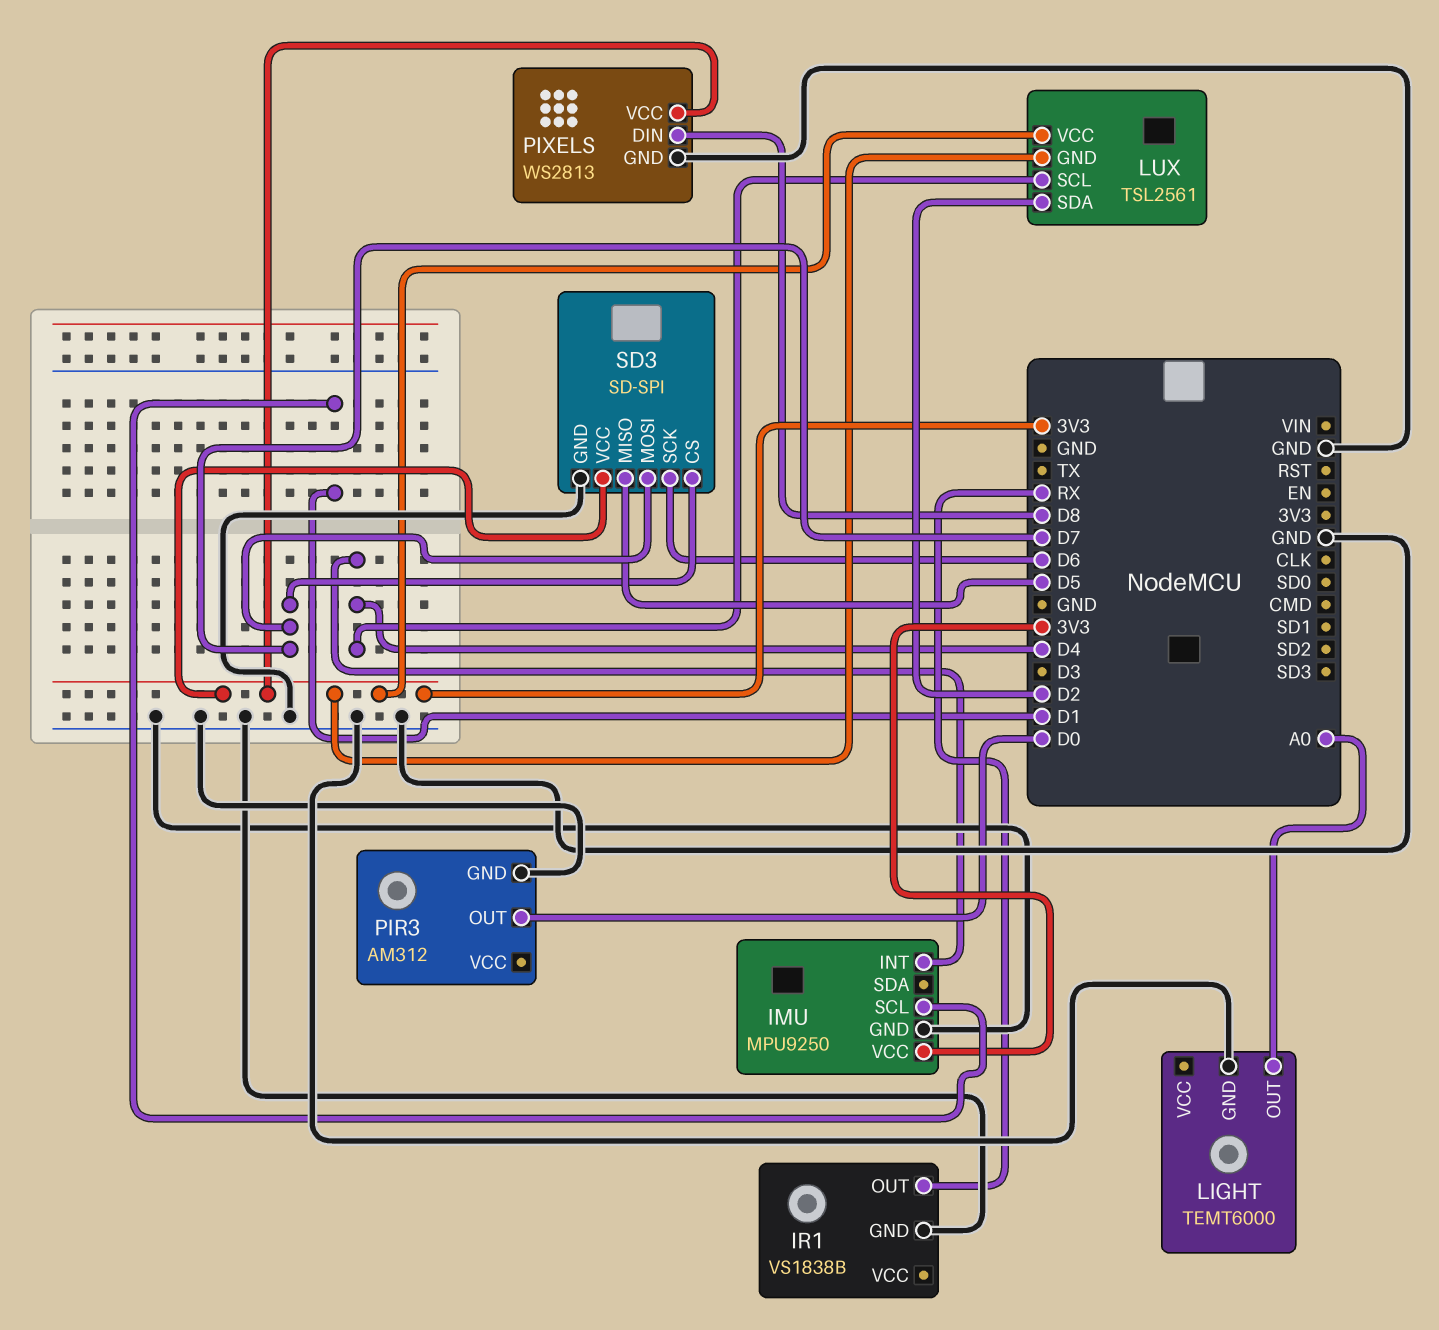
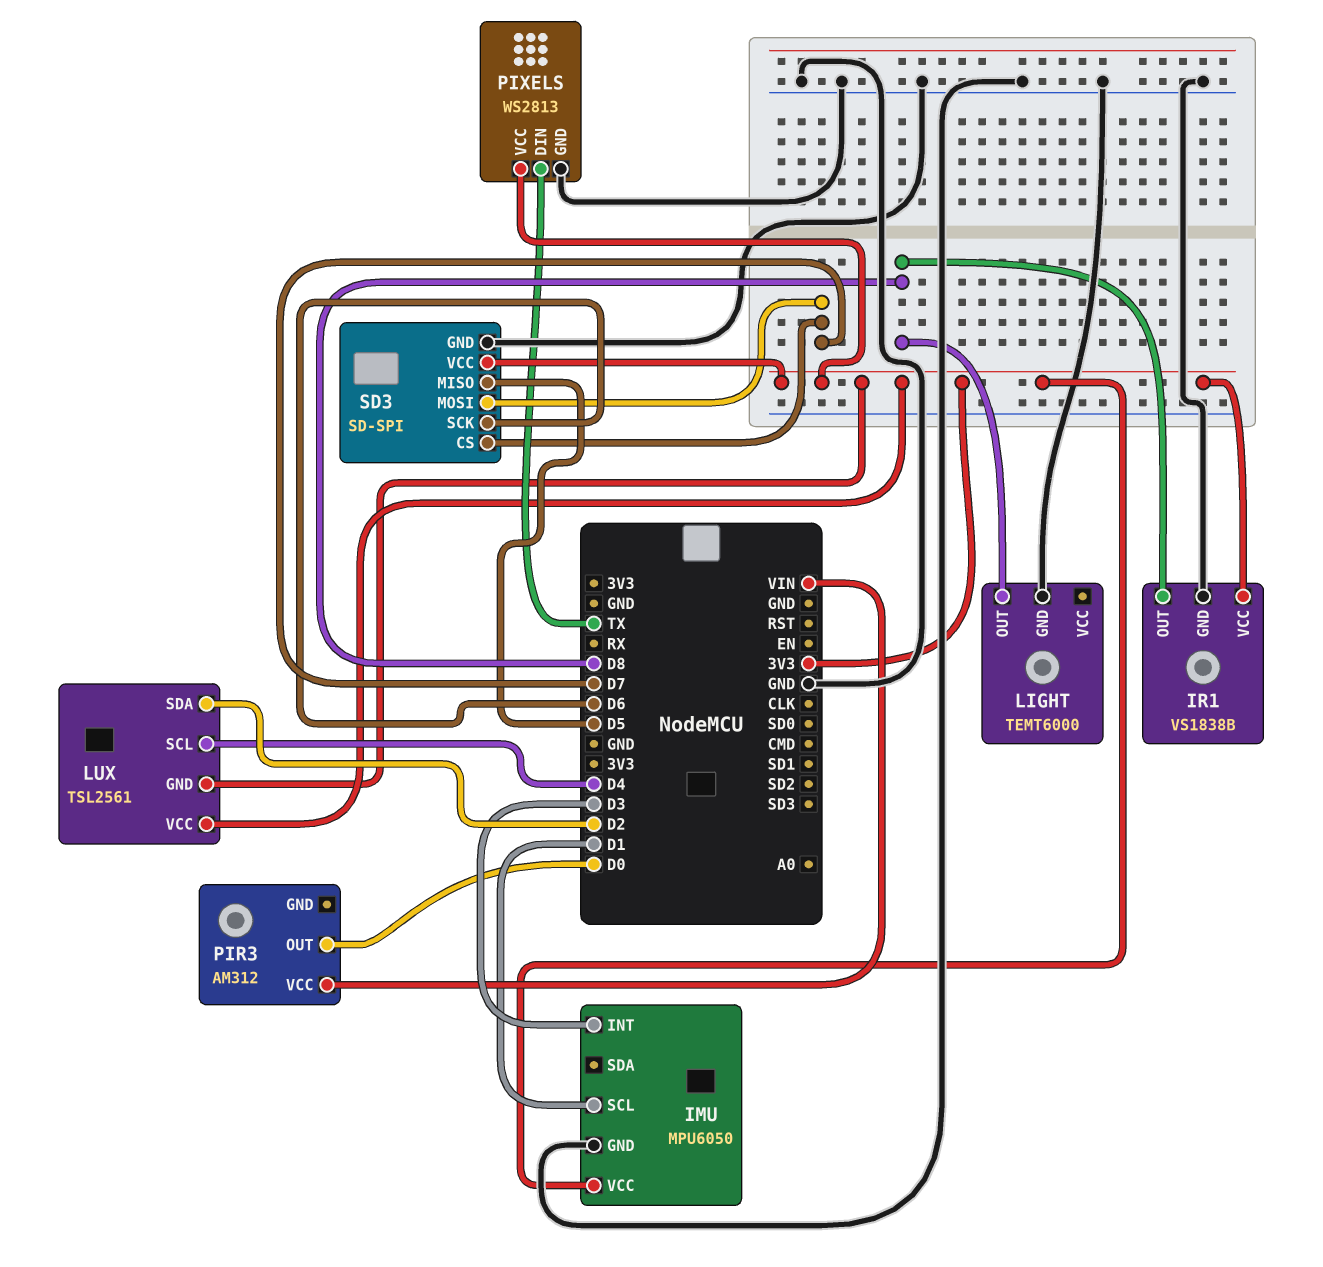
IMU: MPU9250 -> MPU6050
IMU pin INT: D4 -> D3
IR1 pin OUT: RX -> D8
IR1 pin VCC: none -> 3V3
LIGHT pin OUT: A0 -> D8
PIR3 pin GND: GND -> none
PIR3 pin VCC: none -> VIN
PIXELS pin DIN: D8 -> TX

